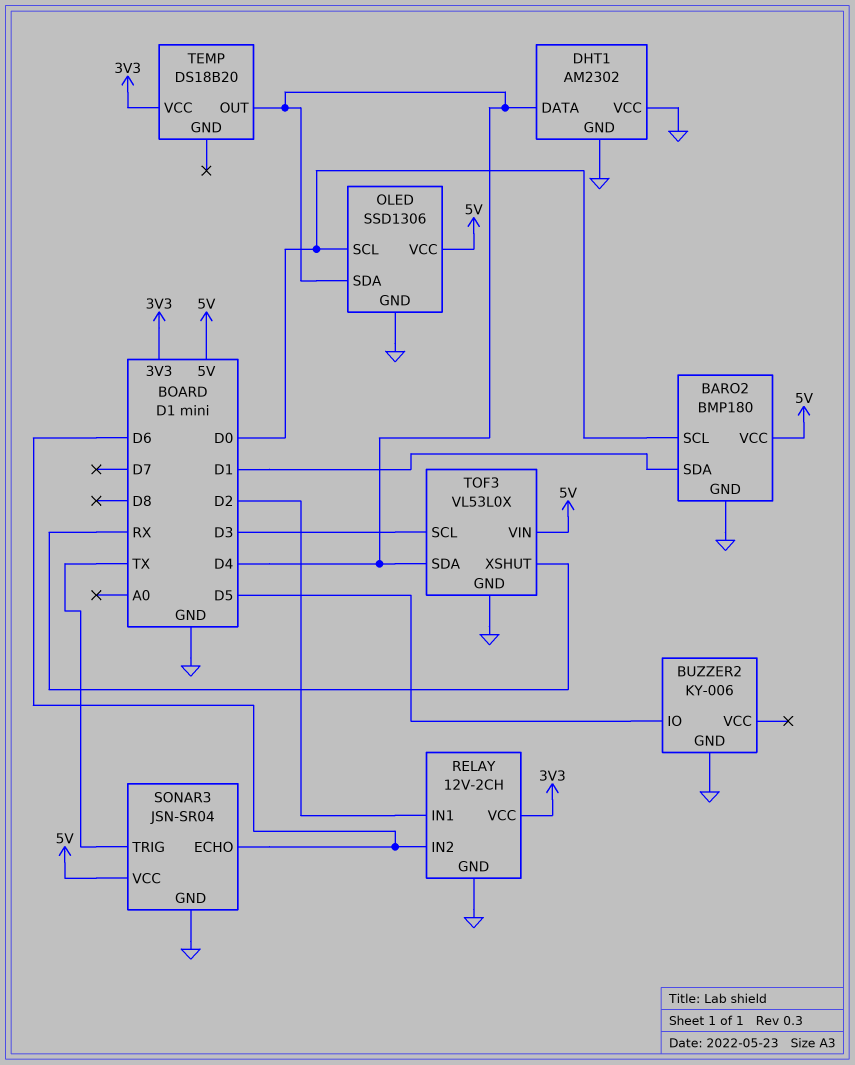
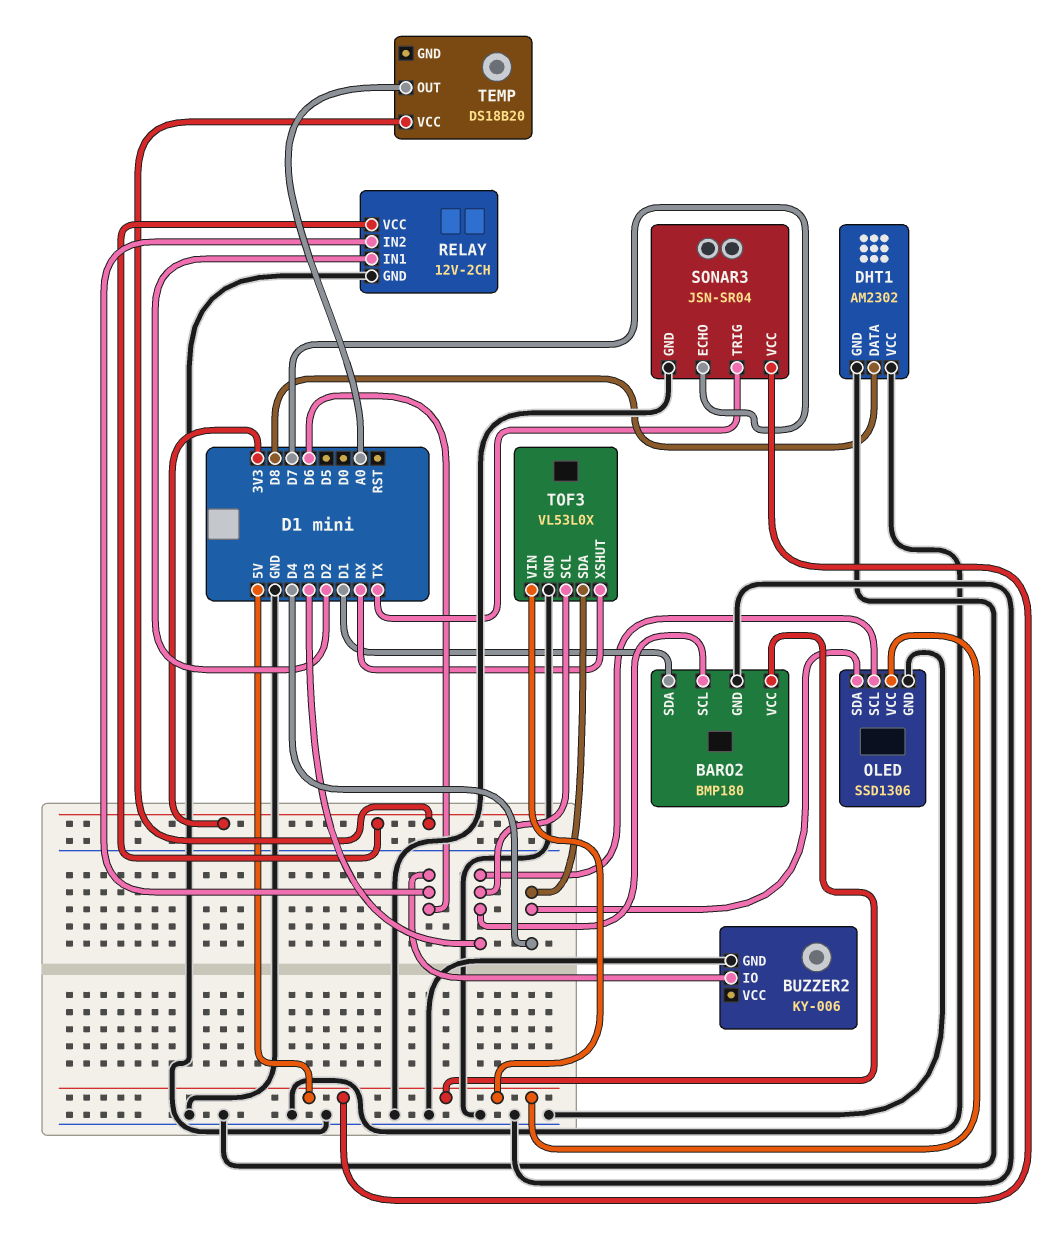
BARO2 pin SCL: D0 -> D3
BUZZER2 pin IO: D5 -> D6
DHT1 pin DATA: D4 -> D8
OLED pin SCL: D0 -> D3
SONAR3 pin ECHO: D6 -> D7
TEMP pin OUT: D4 -> A0

